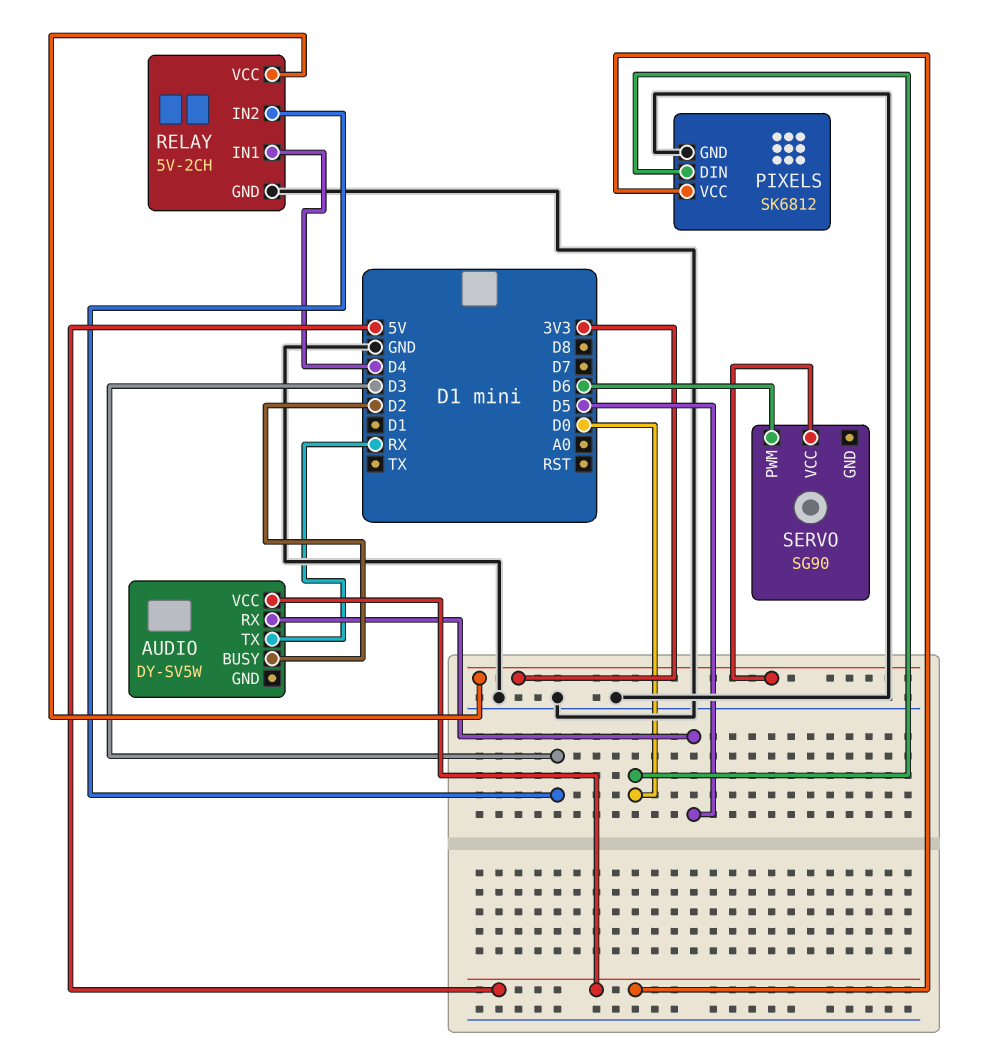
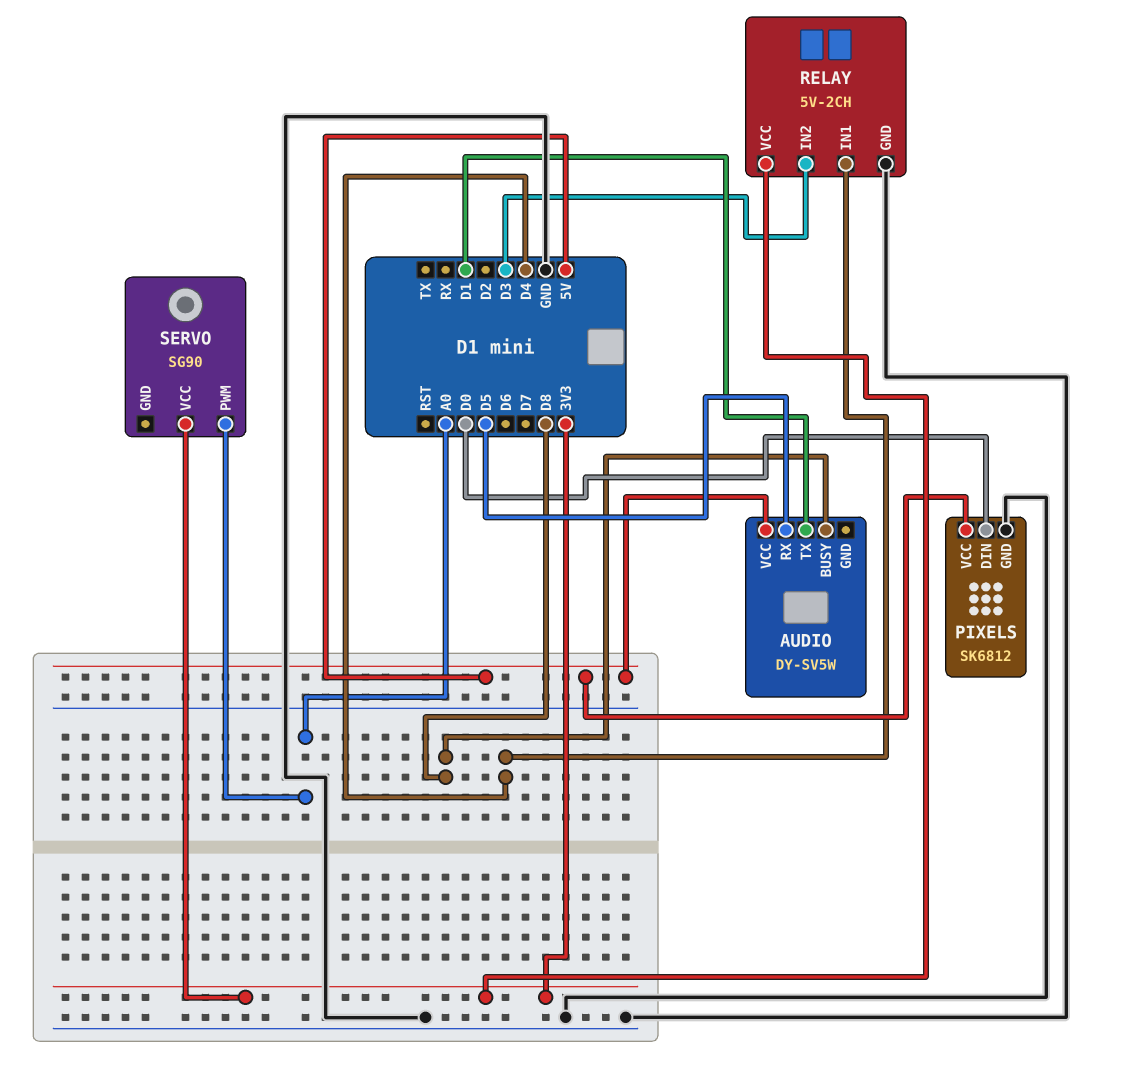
AUDIO pin BUSY: D2 -> D8
AUDIO pin TX: RX -> D1
SERVO pin PWM: D6 -> A0

